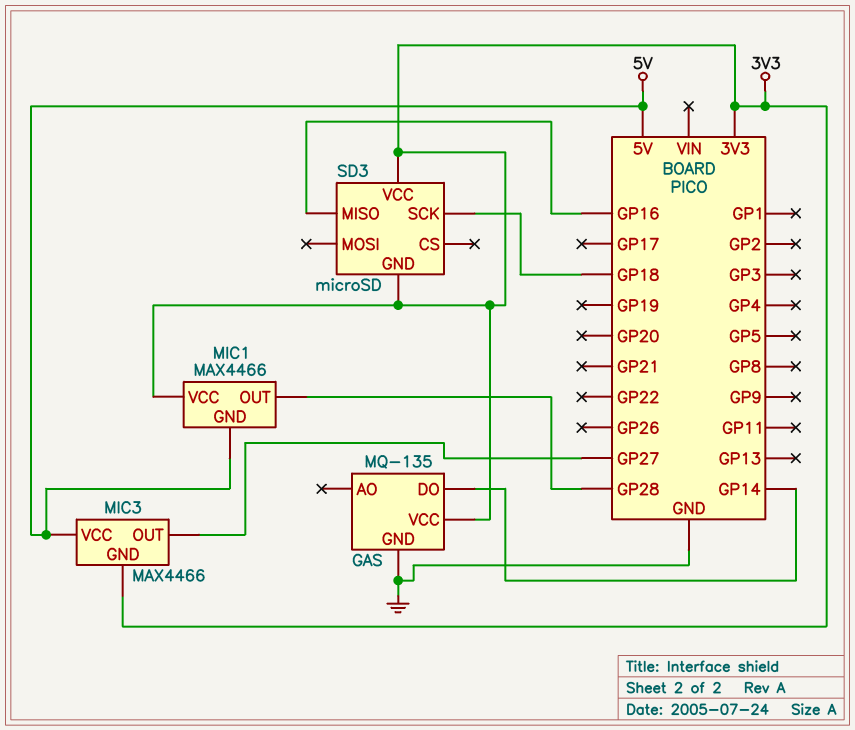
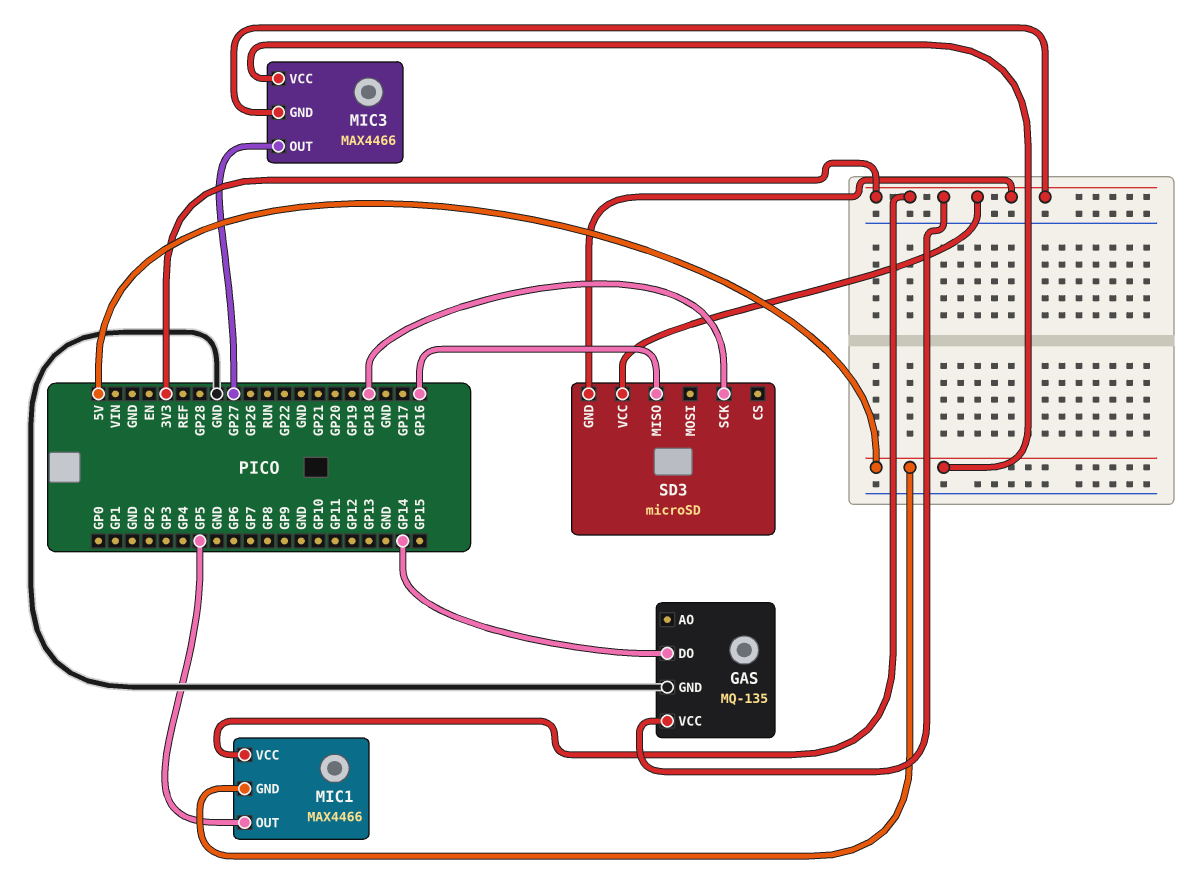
MIC1 pin OUT: GP28 -> GP5

